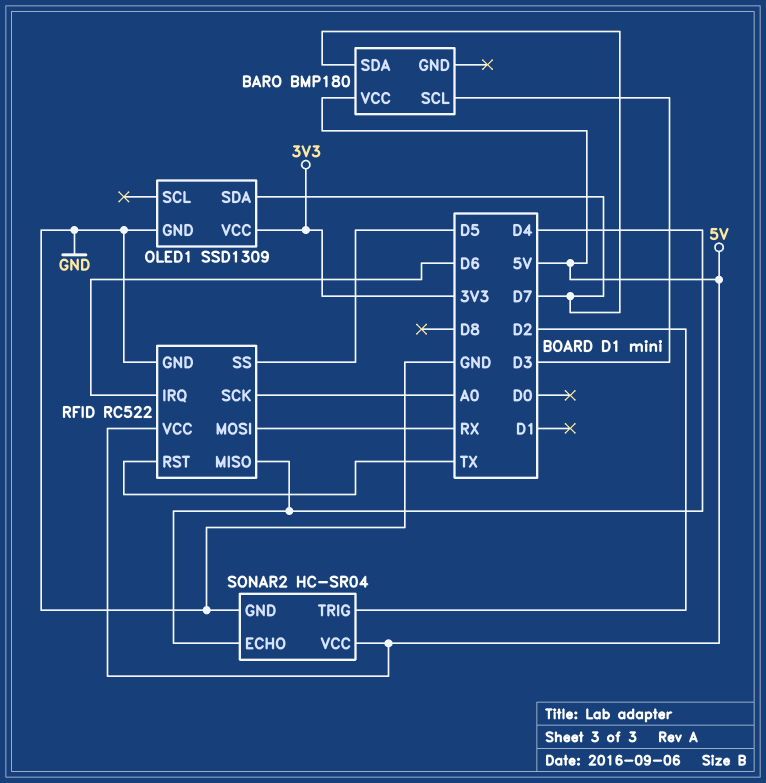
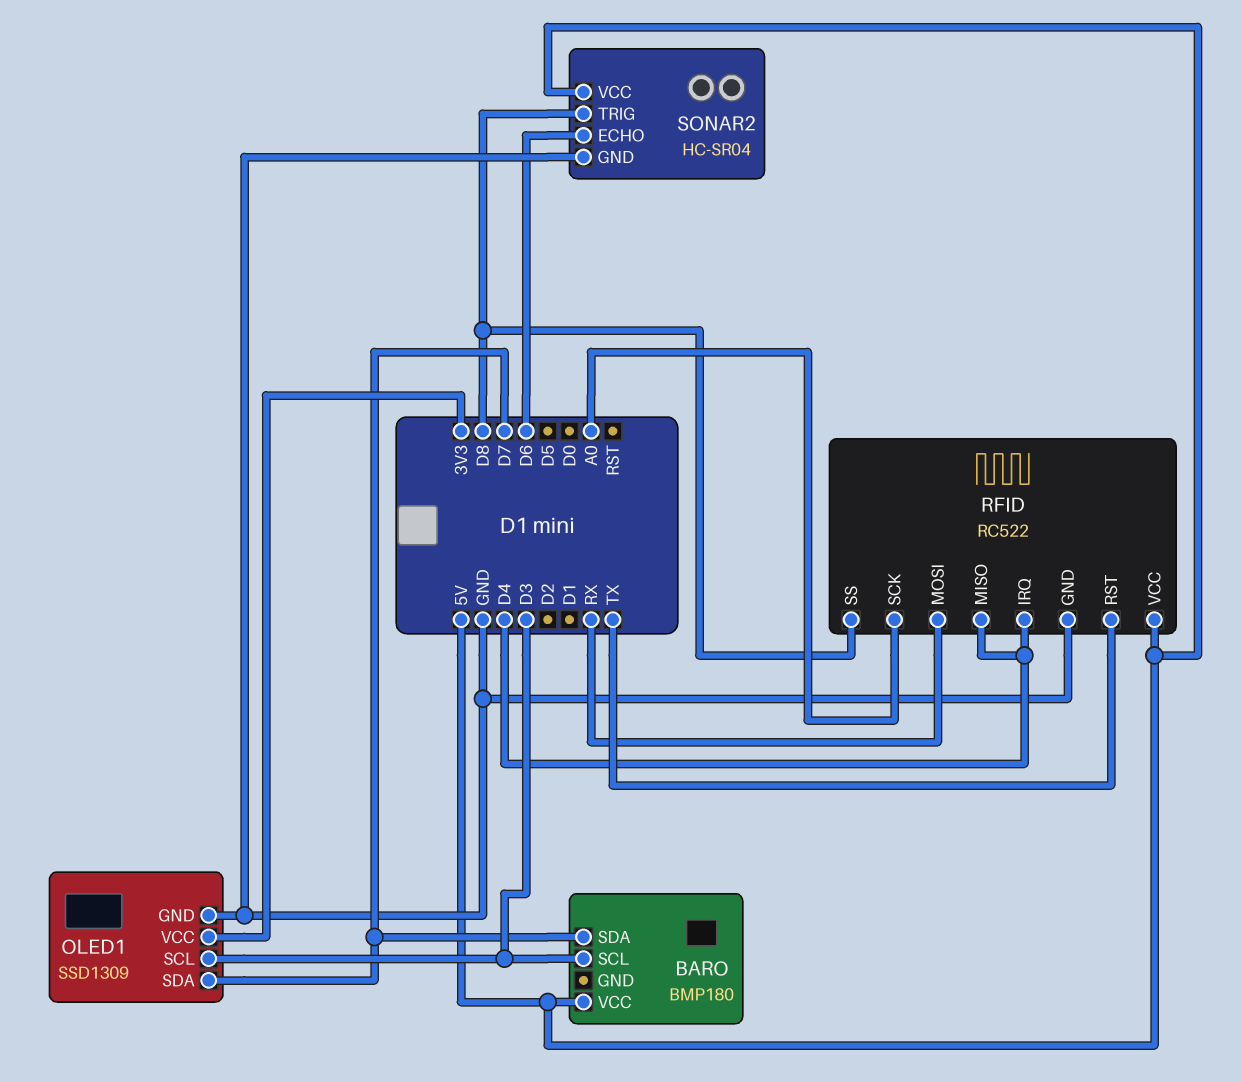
OLED1 pin SCL: none -> D3
RFID pin IRQ: D6 -> D4
RFID pin SS: D5 -> D8
SONAR2 pin ECHO: D4 -> D6
SONAR2 pin TRIG: D2 -> D8

